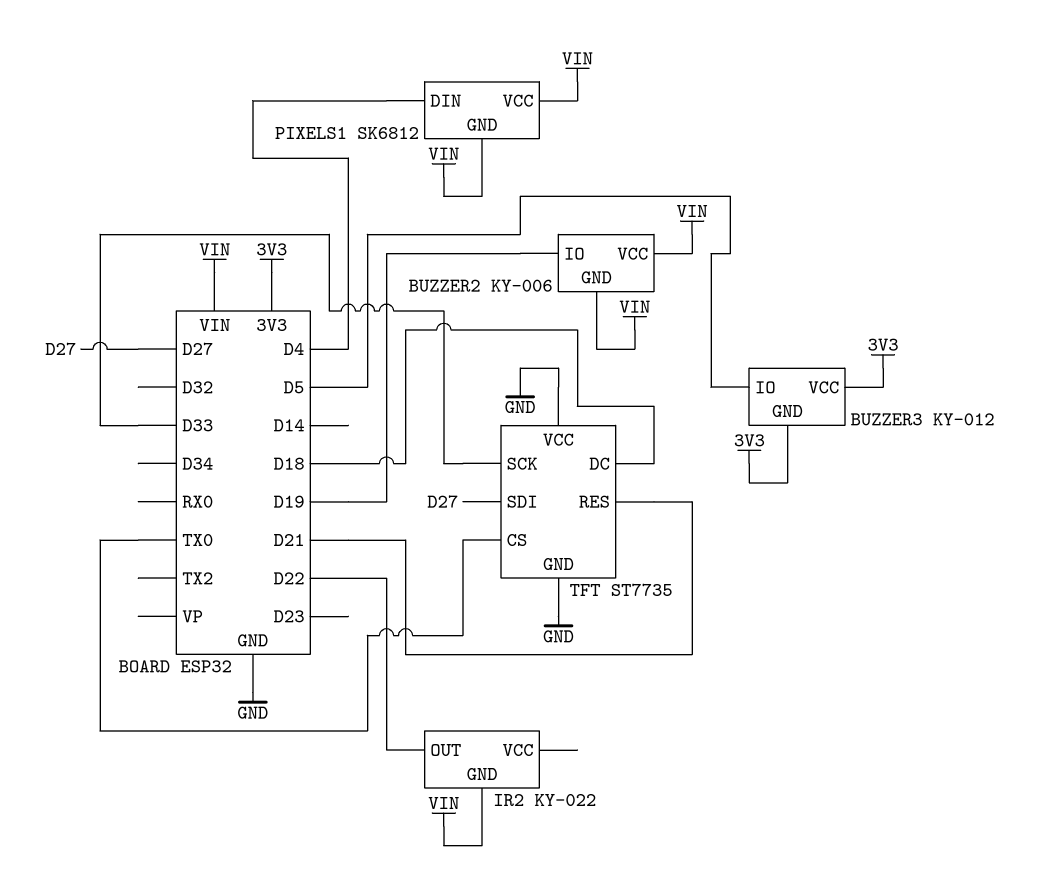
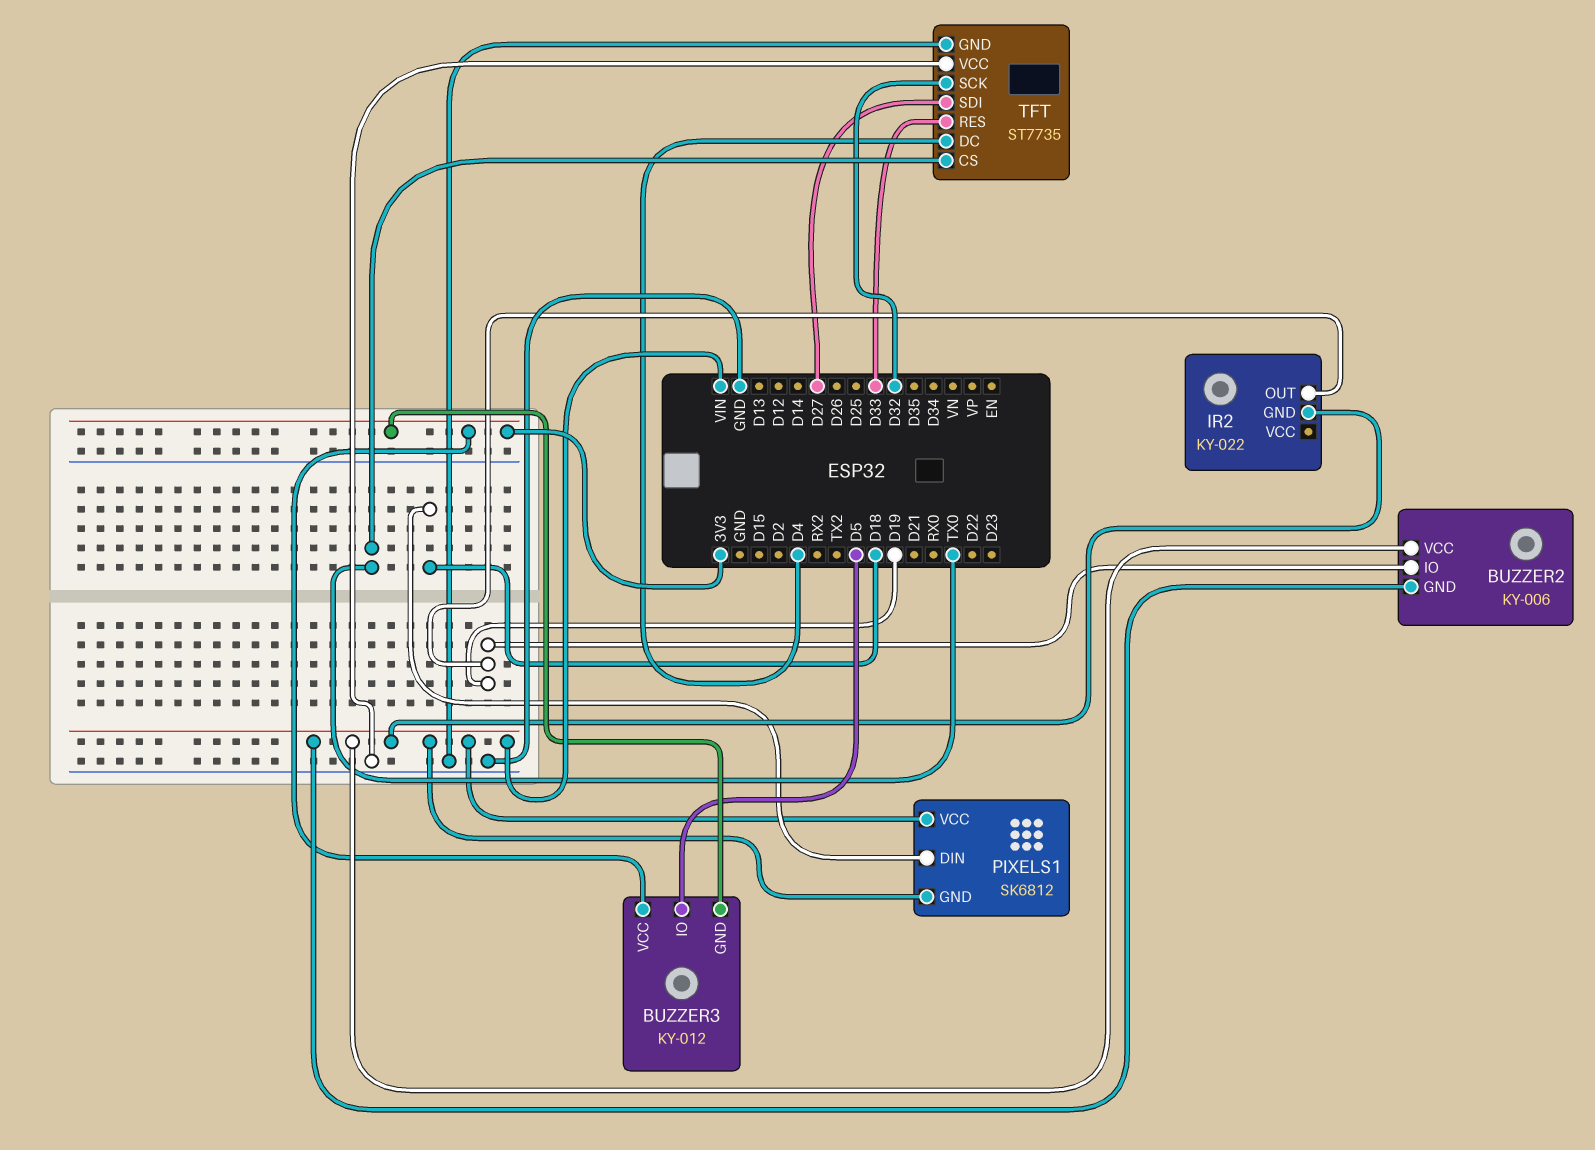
IR2 pin OUT: D22 -> D19
PIXELS1 pin DIN: D4 -> D18
TFT pin DC: D18 -> D4
TFT pin RES: D21 -> D33
TFT pin SCK: D33 -> D32

